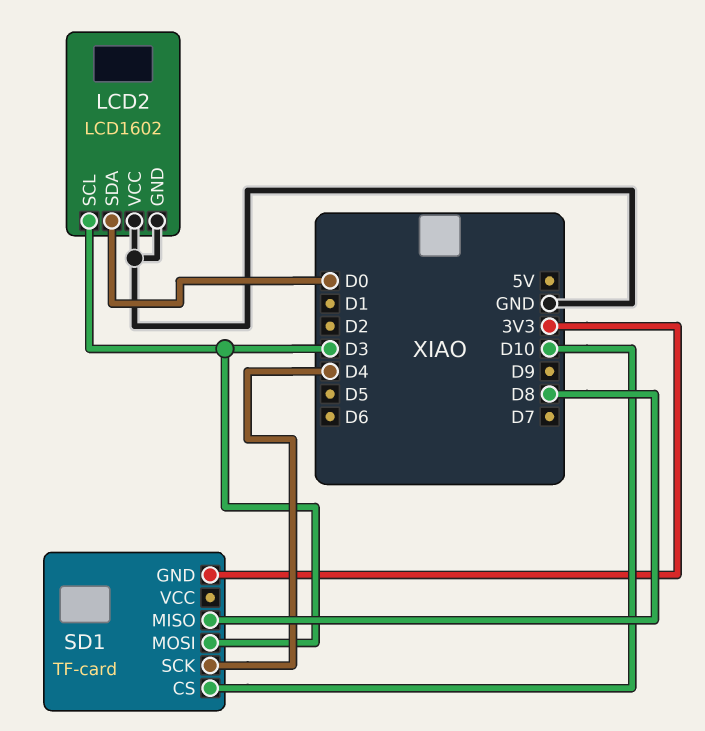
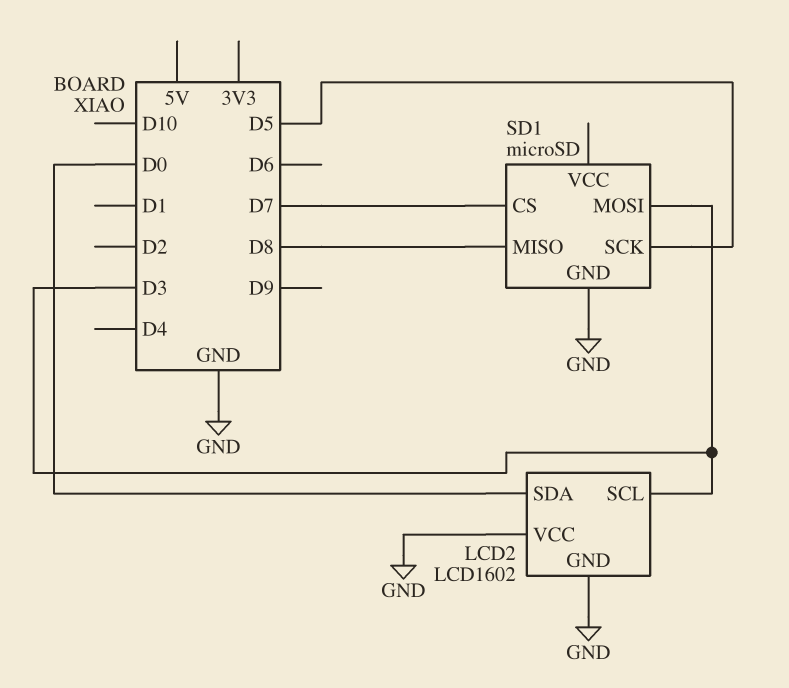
SD1: TF-card -> microSD
SD1 pin CS: D10 -> D7
SD1 pin GND: 3V3 -> GND
SD1 pin SCK: D4 -> D5

